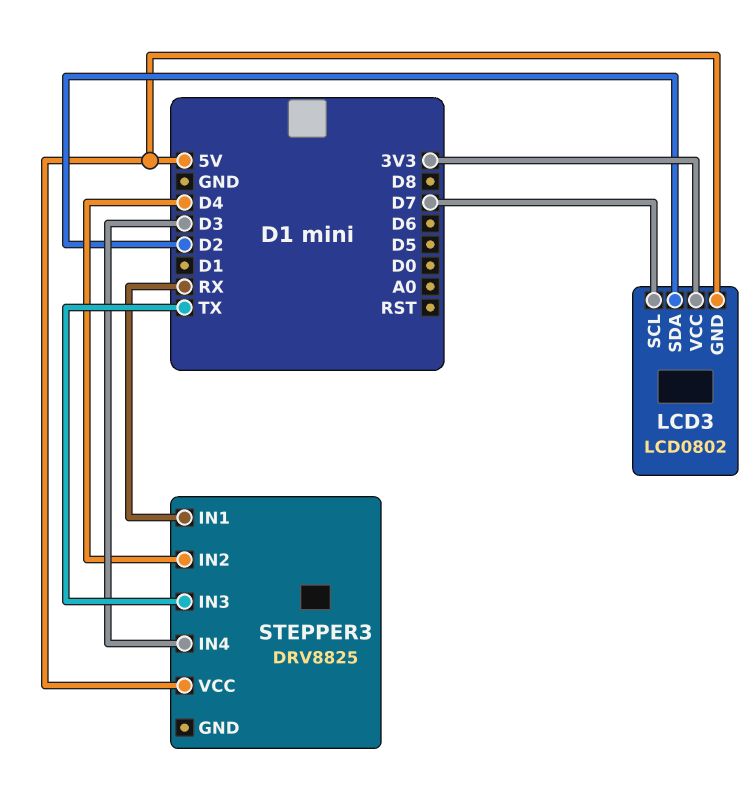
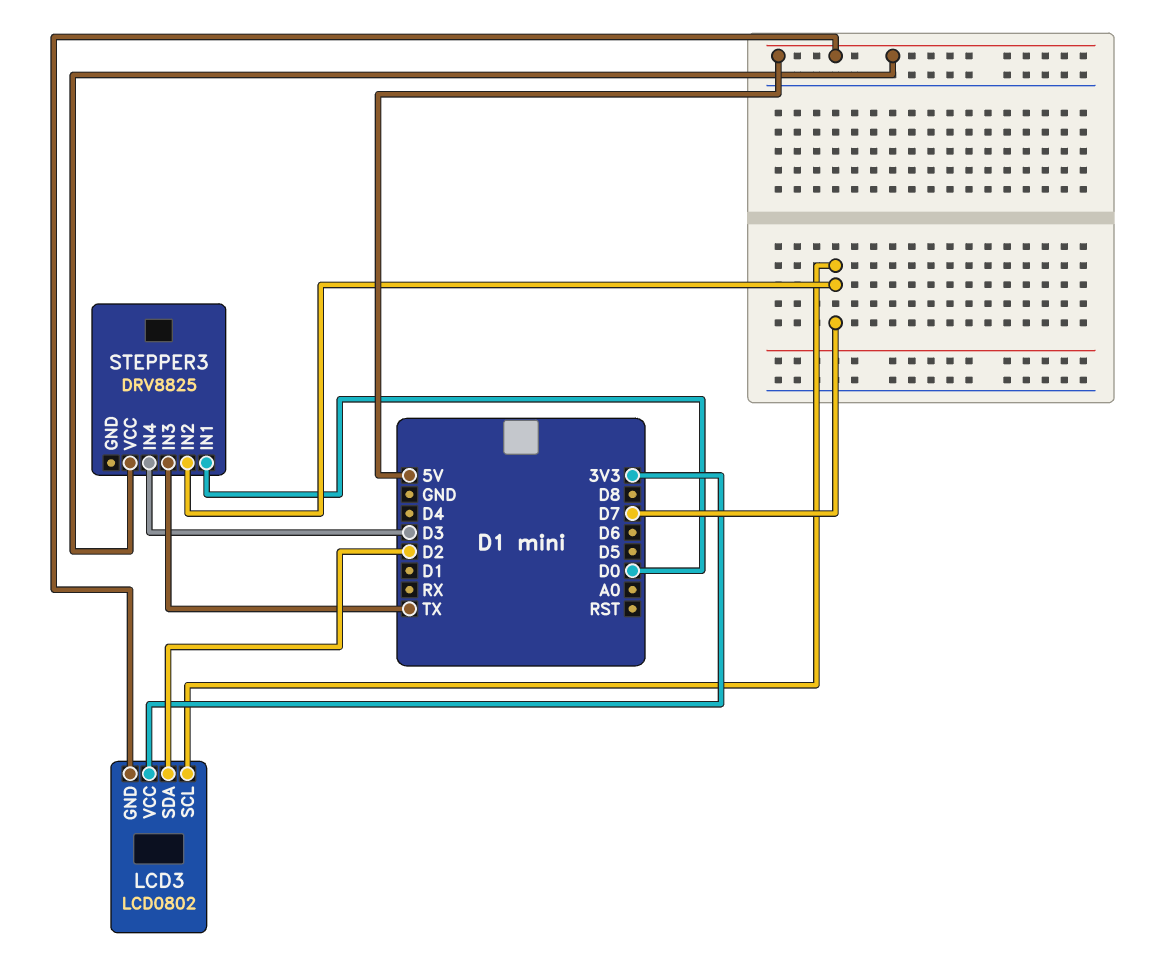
STEPPER3 pin IN1: RX -> D0
STEPPER3 pin IN2: D4 -> D7

